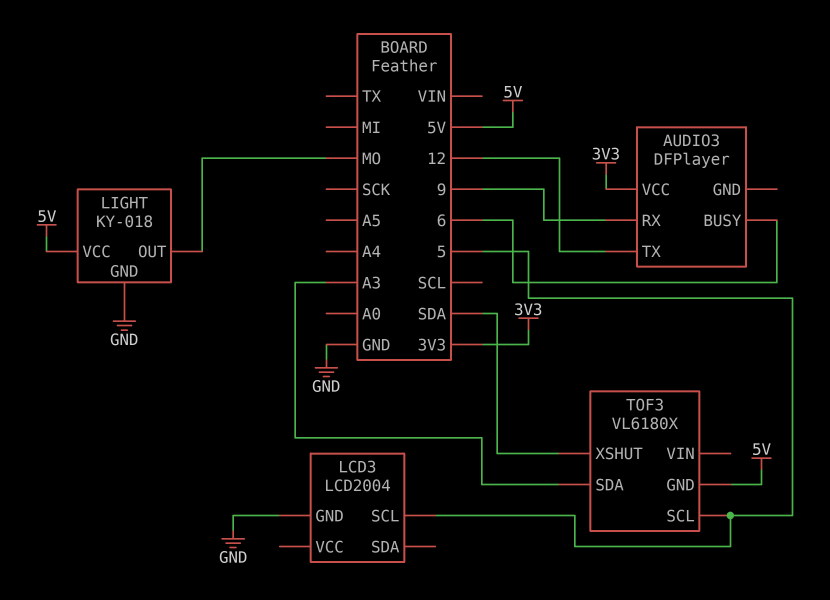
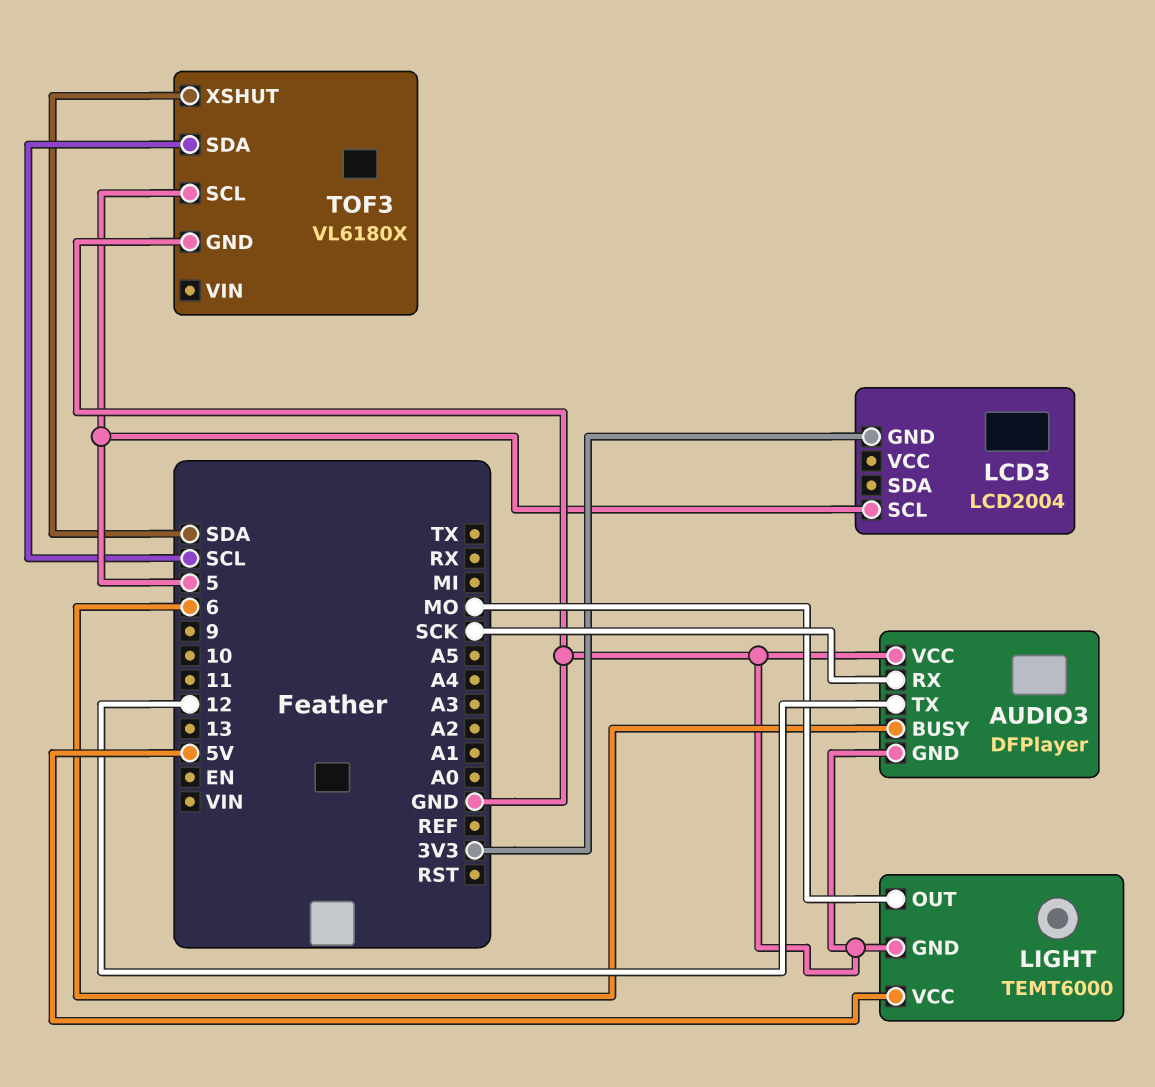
AUDIO3 pin GND: none -> GND
AUDIO3 pin RX: 9 -> SCK
AUDIO3 pin VCC: 3V3 -> GND
LCD3 pin GND: GND -> 3V3
LIGHT: KY-018 -> TEMT6000
TOF3 pin GND: 5V -> GND
TOF3 pin SDA: A3 -> SCL

